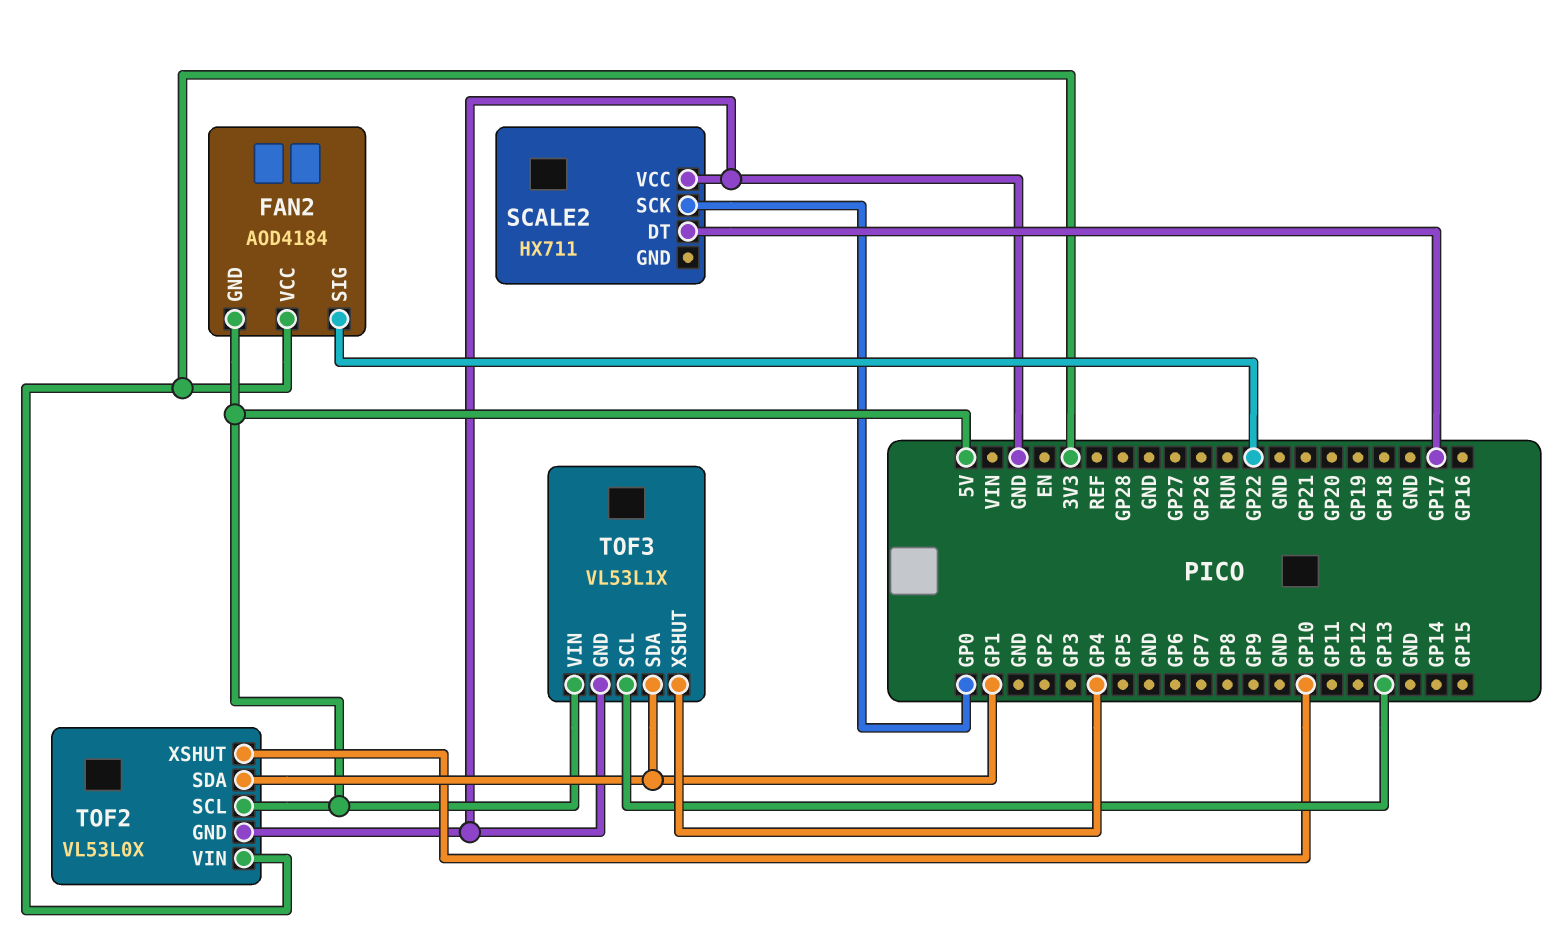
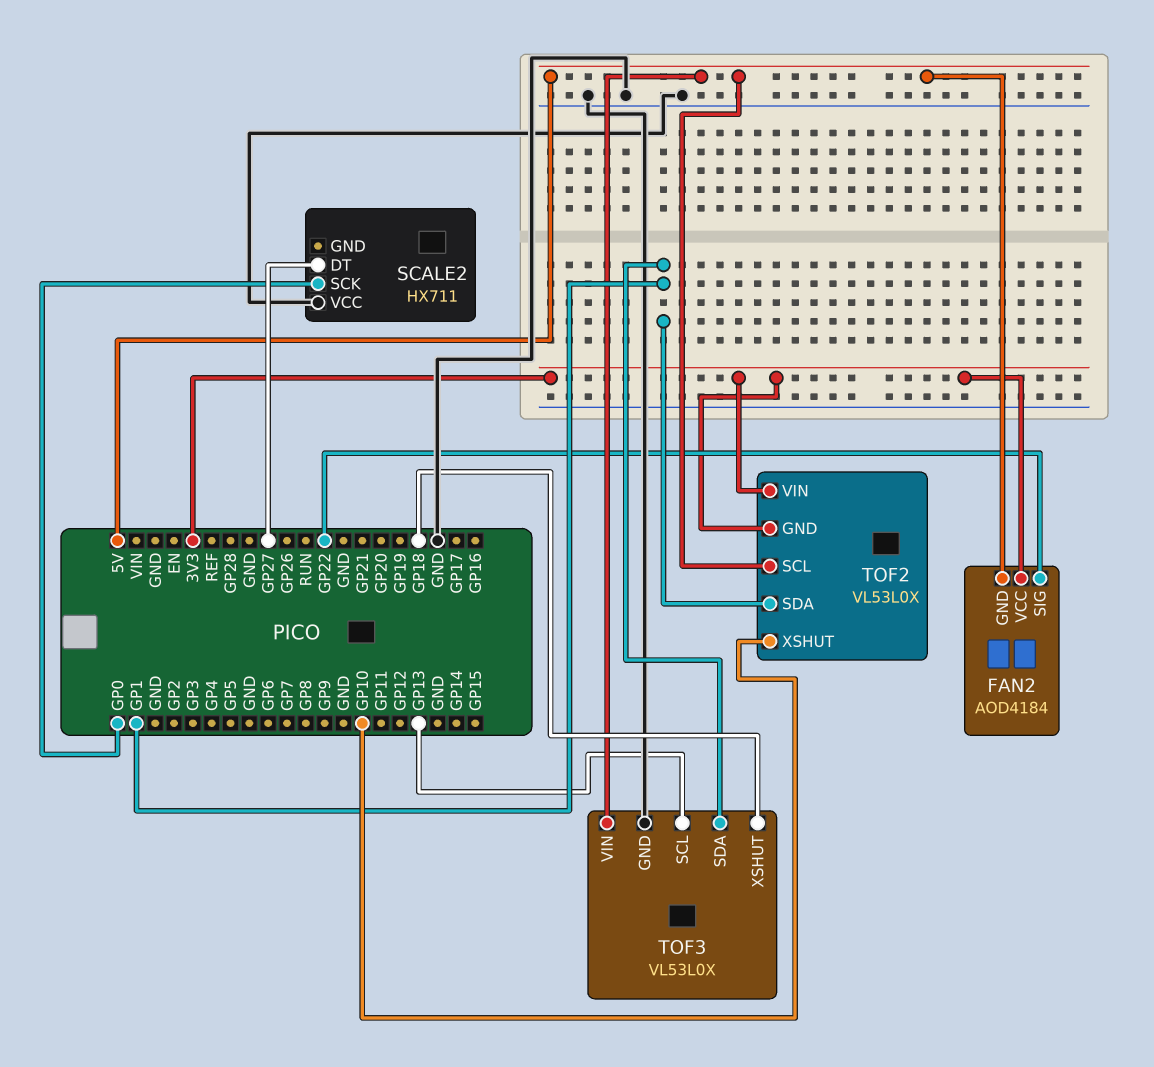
SCALE2 pin DT: GP17 -> GP27
TOF2 pin GND: GND -> 3V3
TOF3: VL53L1X -> VL53L0X
TOF3 pin XSHUT: GP4 -> GP18

